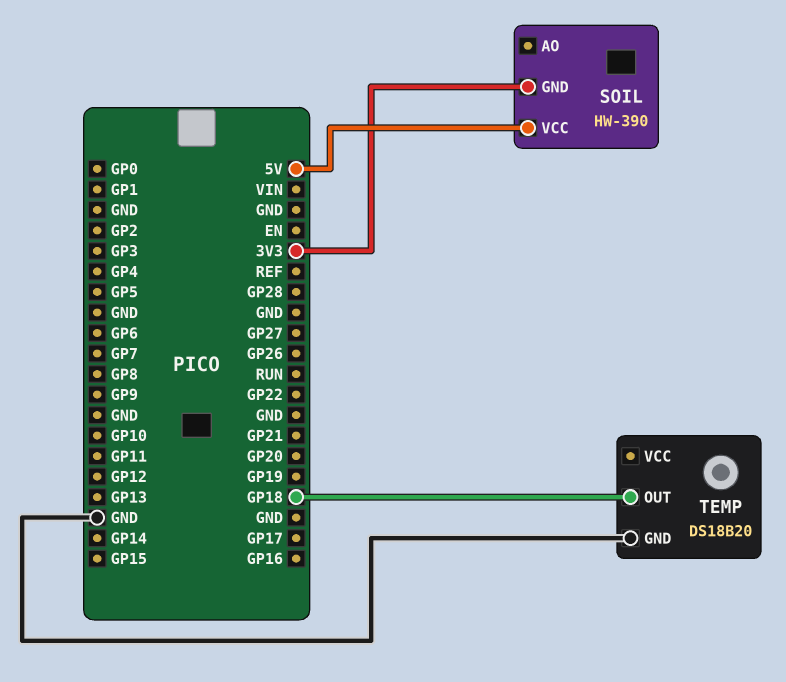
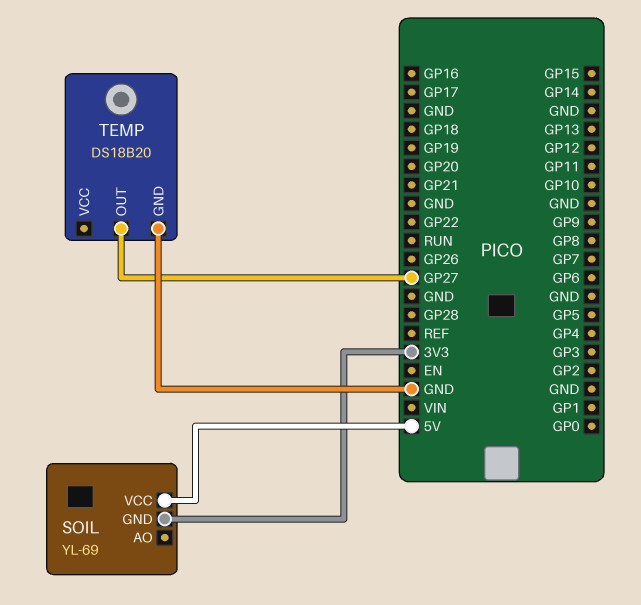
SOIL: HW-390 -> YL-69
TEMP pin OUT: GP18 -> GP27

